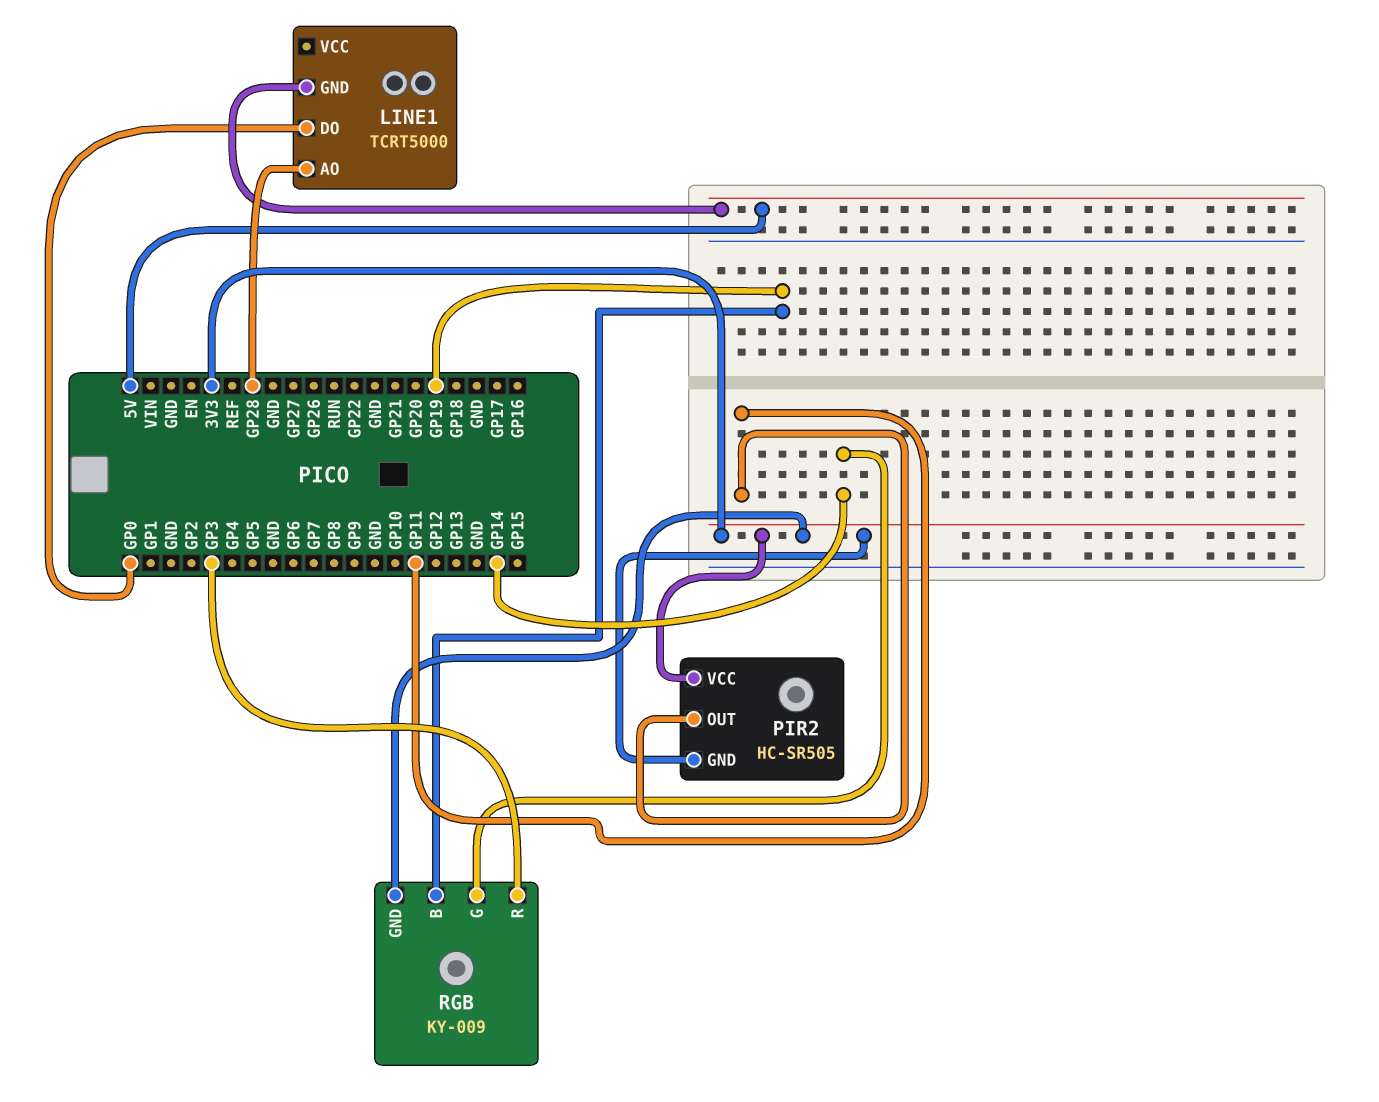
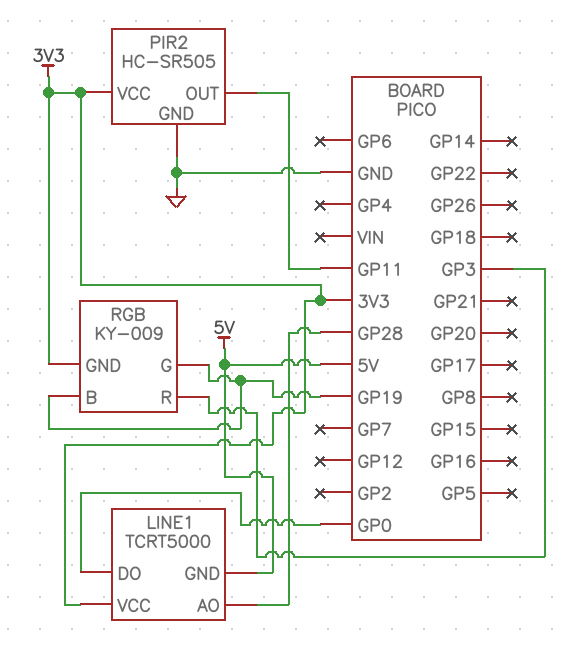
LINE1 pin VCC: none -> 3V3
PIR2 pin GND: 3V3 -> GND
RGB pin G: GP14 -> GP19

